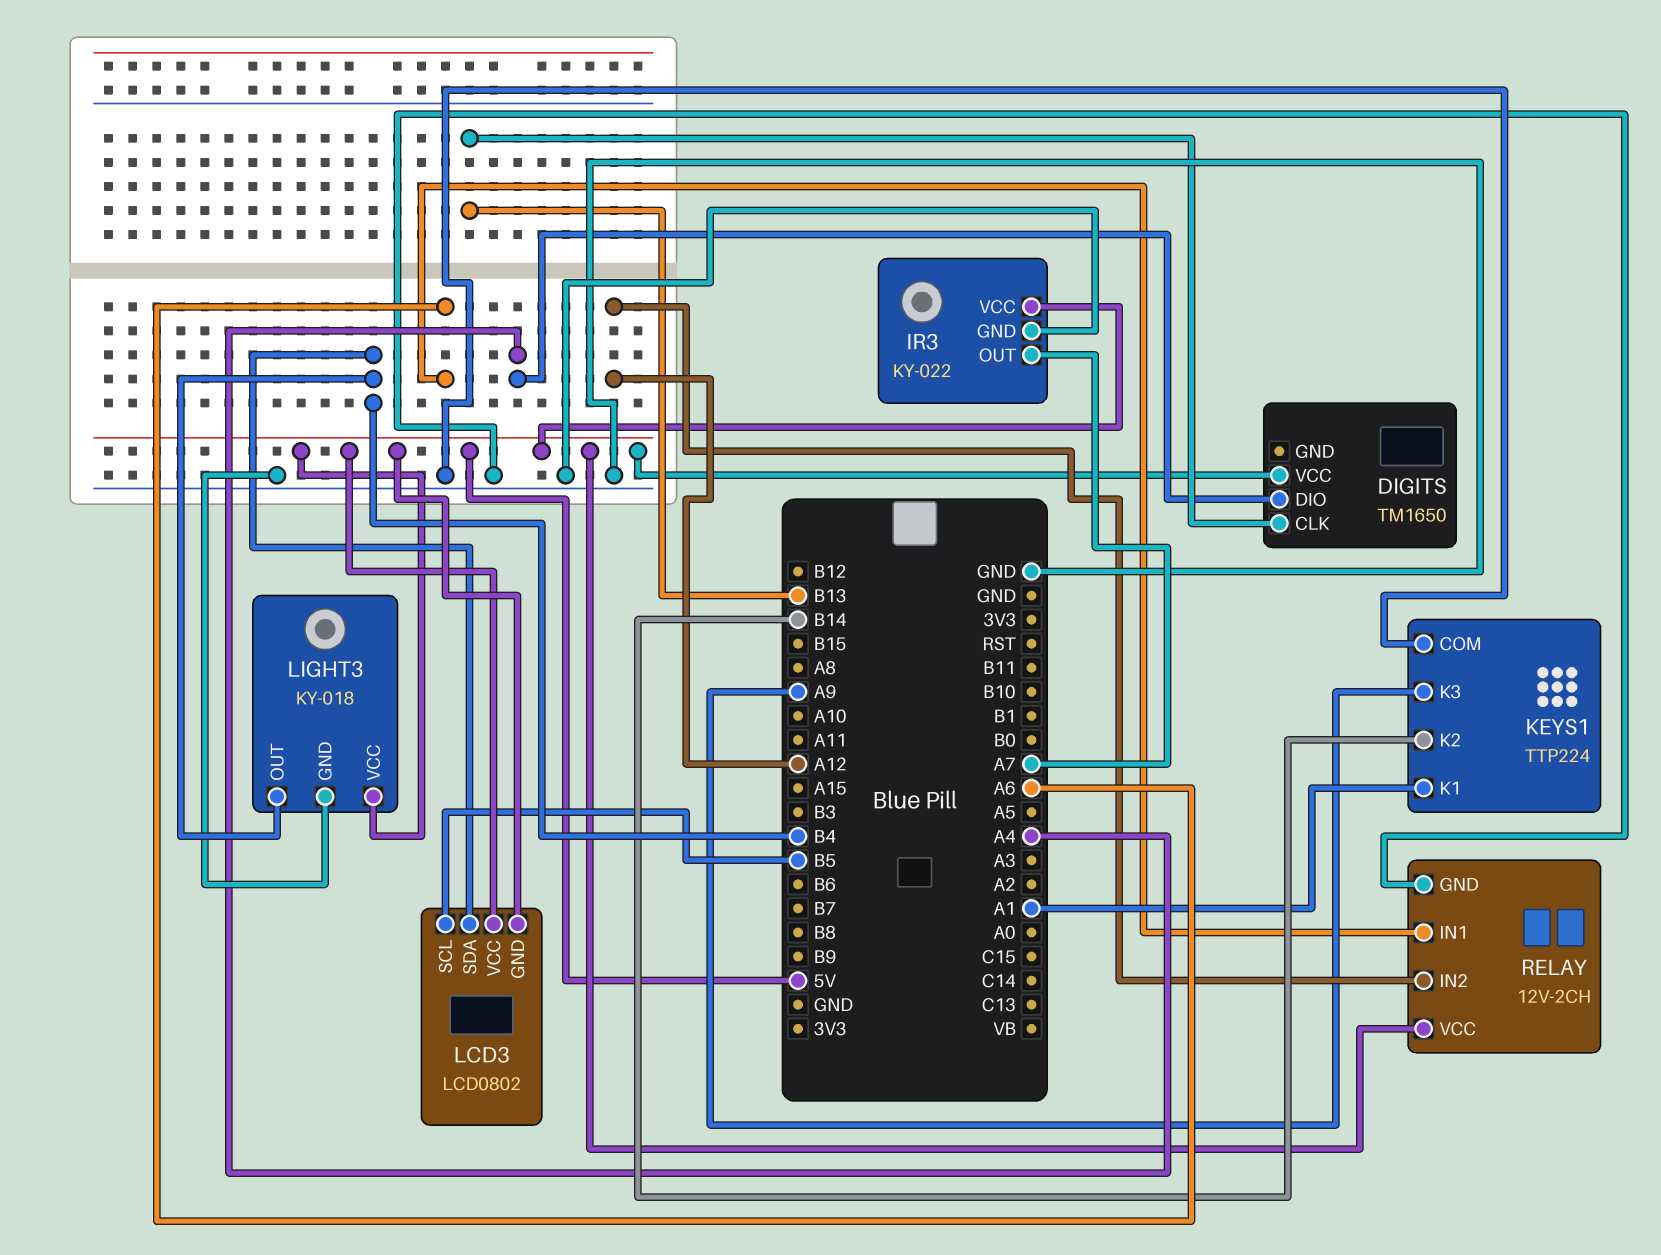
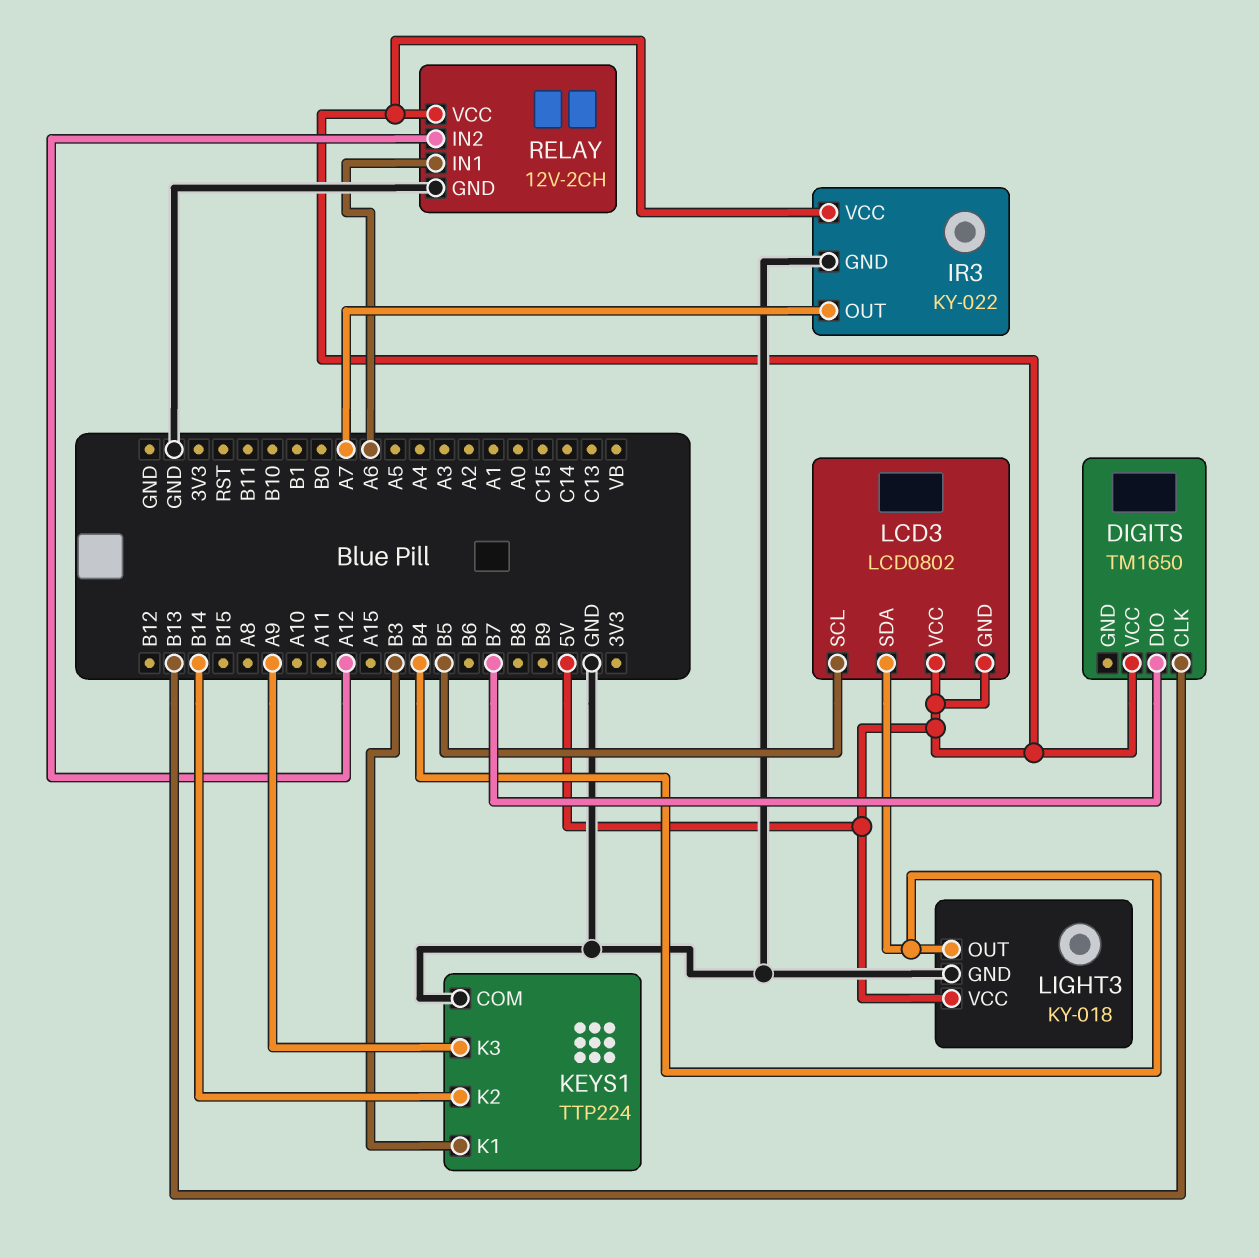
DIGITS pin DIO: A4 -> B7
KEYS1 pin K1: A1 -> B3

